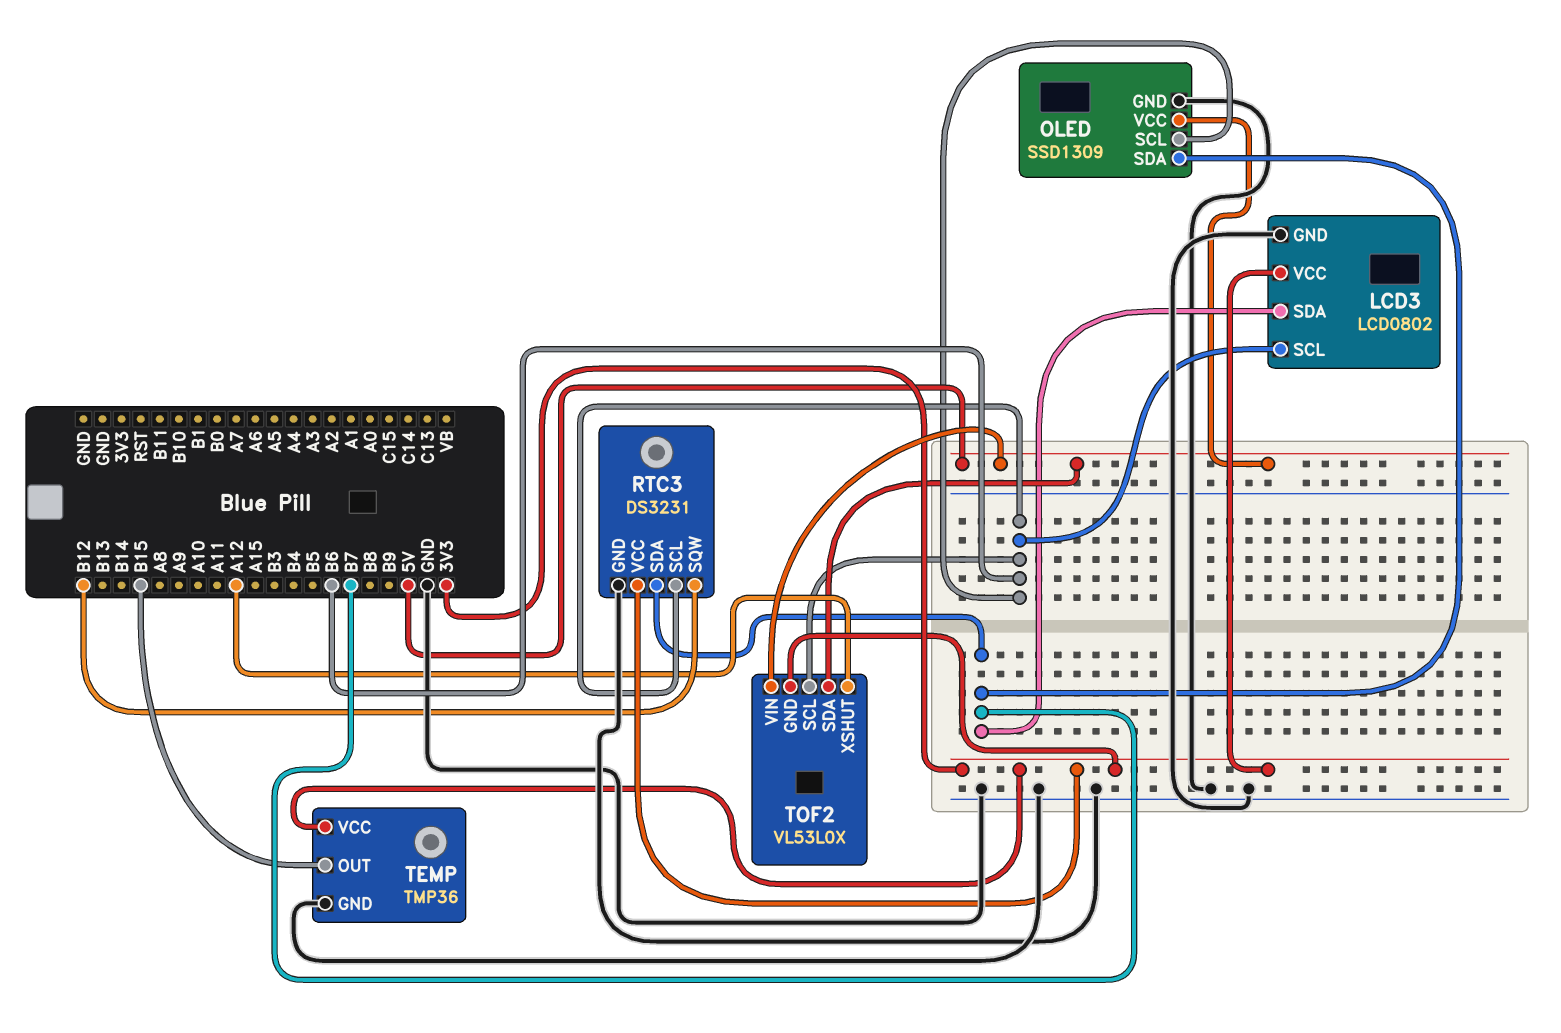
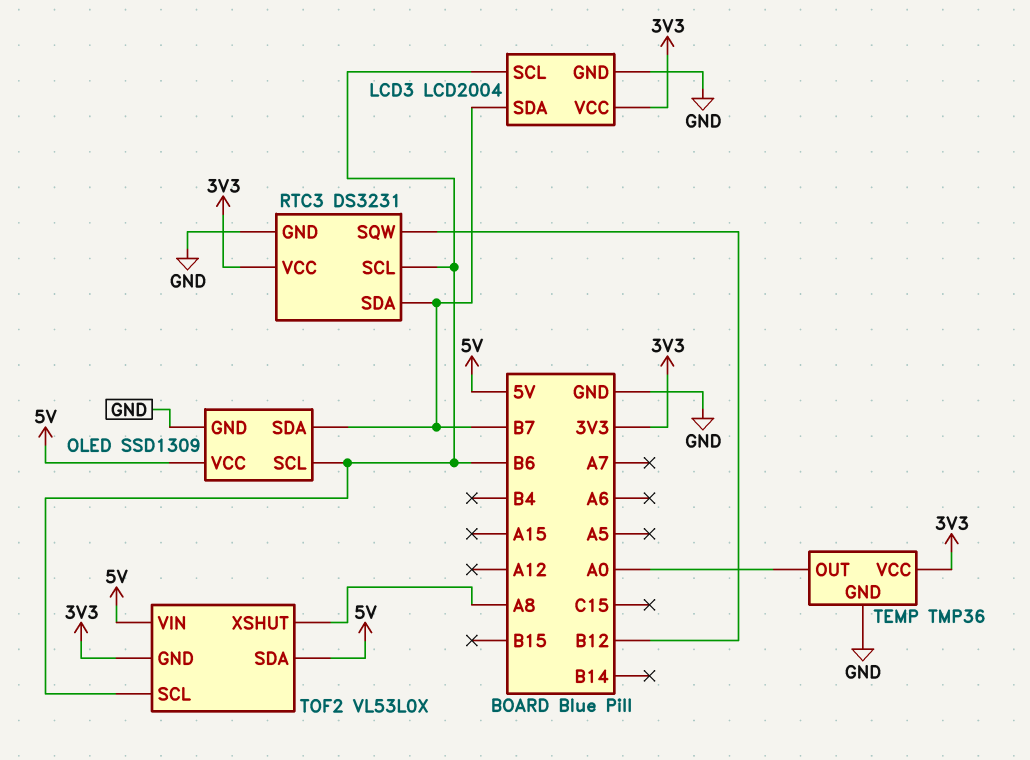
LCD3: LCD0802 -> LCD2004
TEMP pin OUT: B15 -> A0
TOF2 pin XSHUT: A12 -> A8

